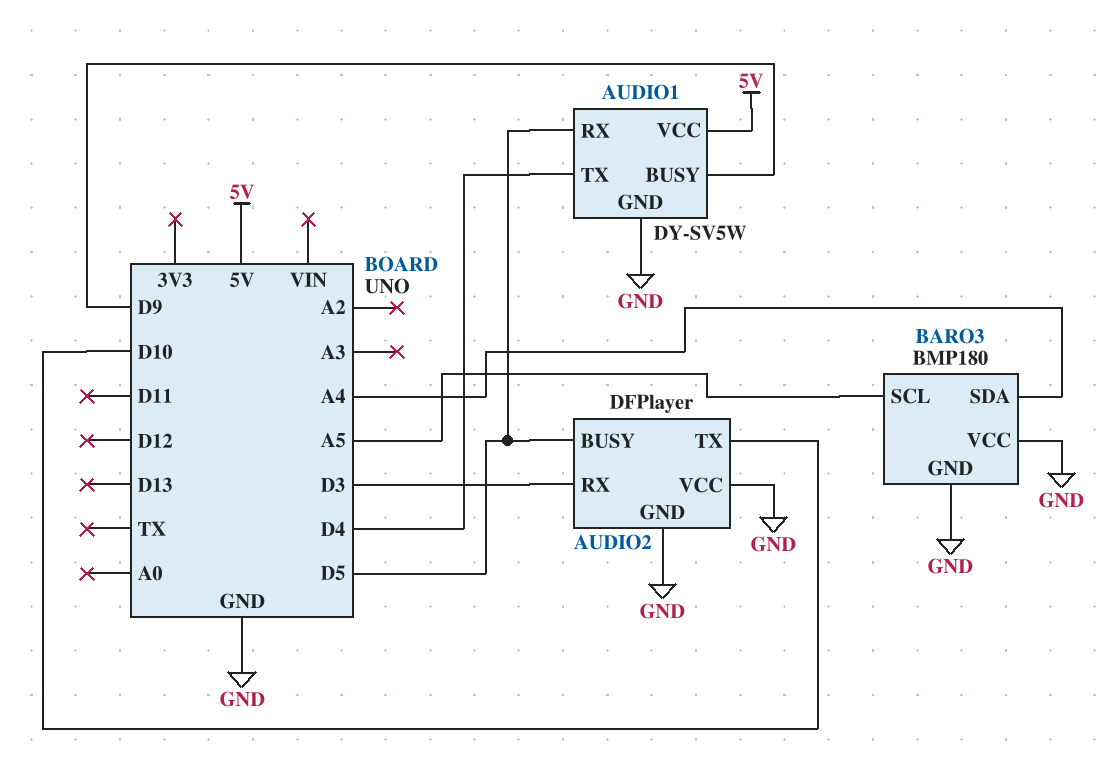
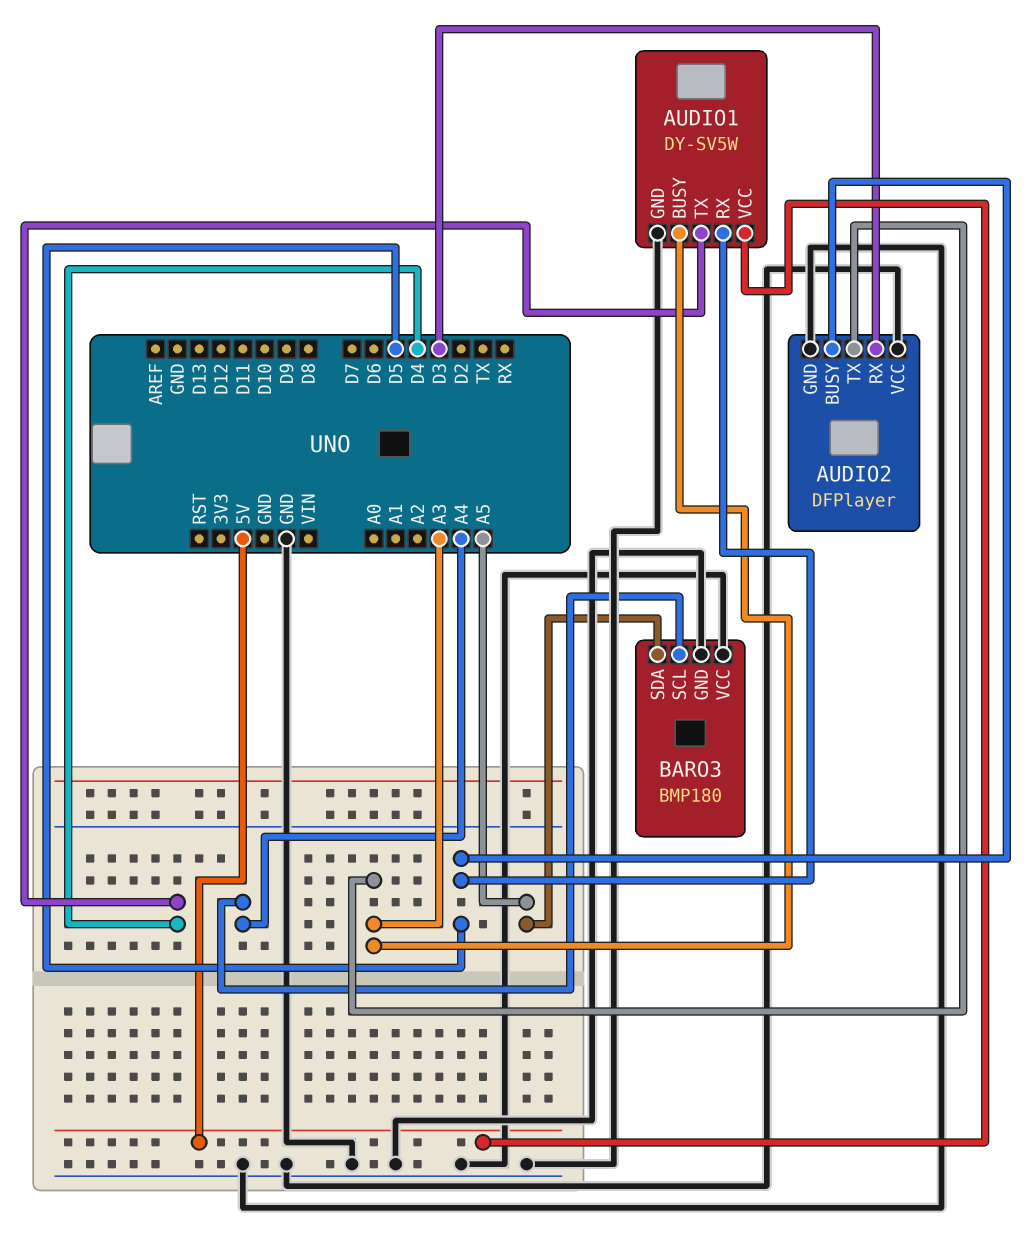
AUDIO1 pin BUSY: D9 -> A3
AUDIO2 pin TX: D10 -> A3
BARO3 pin SCL: A5 -> A4
BARO3 pin SDA: A4 -> A5

